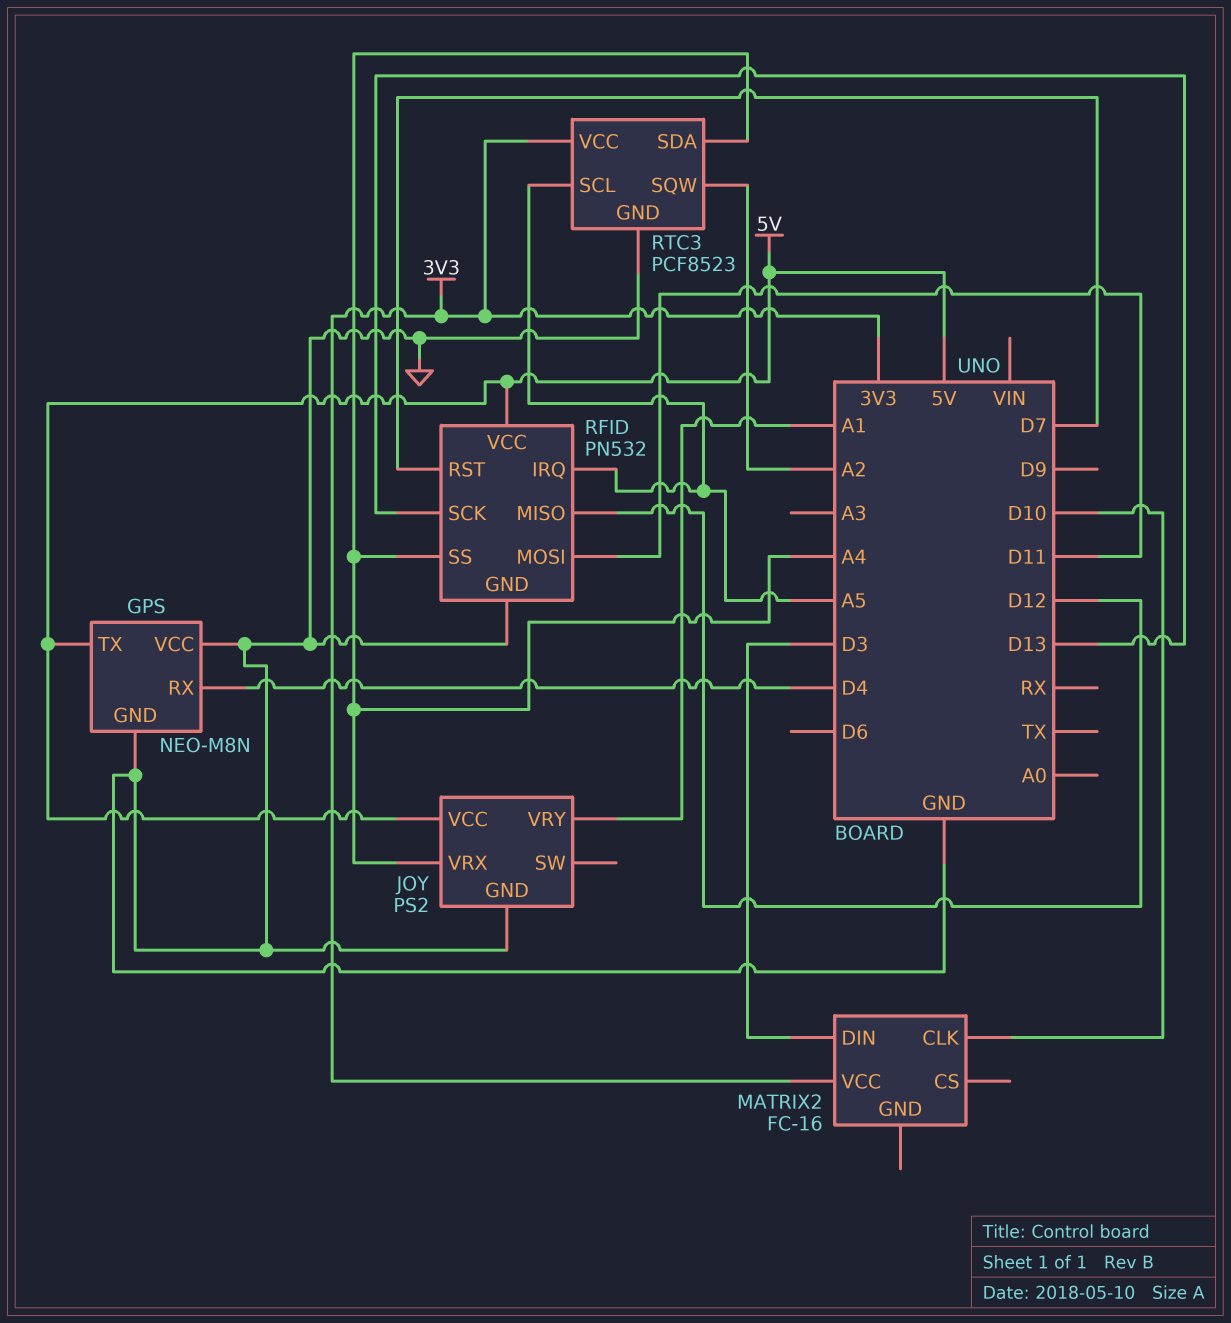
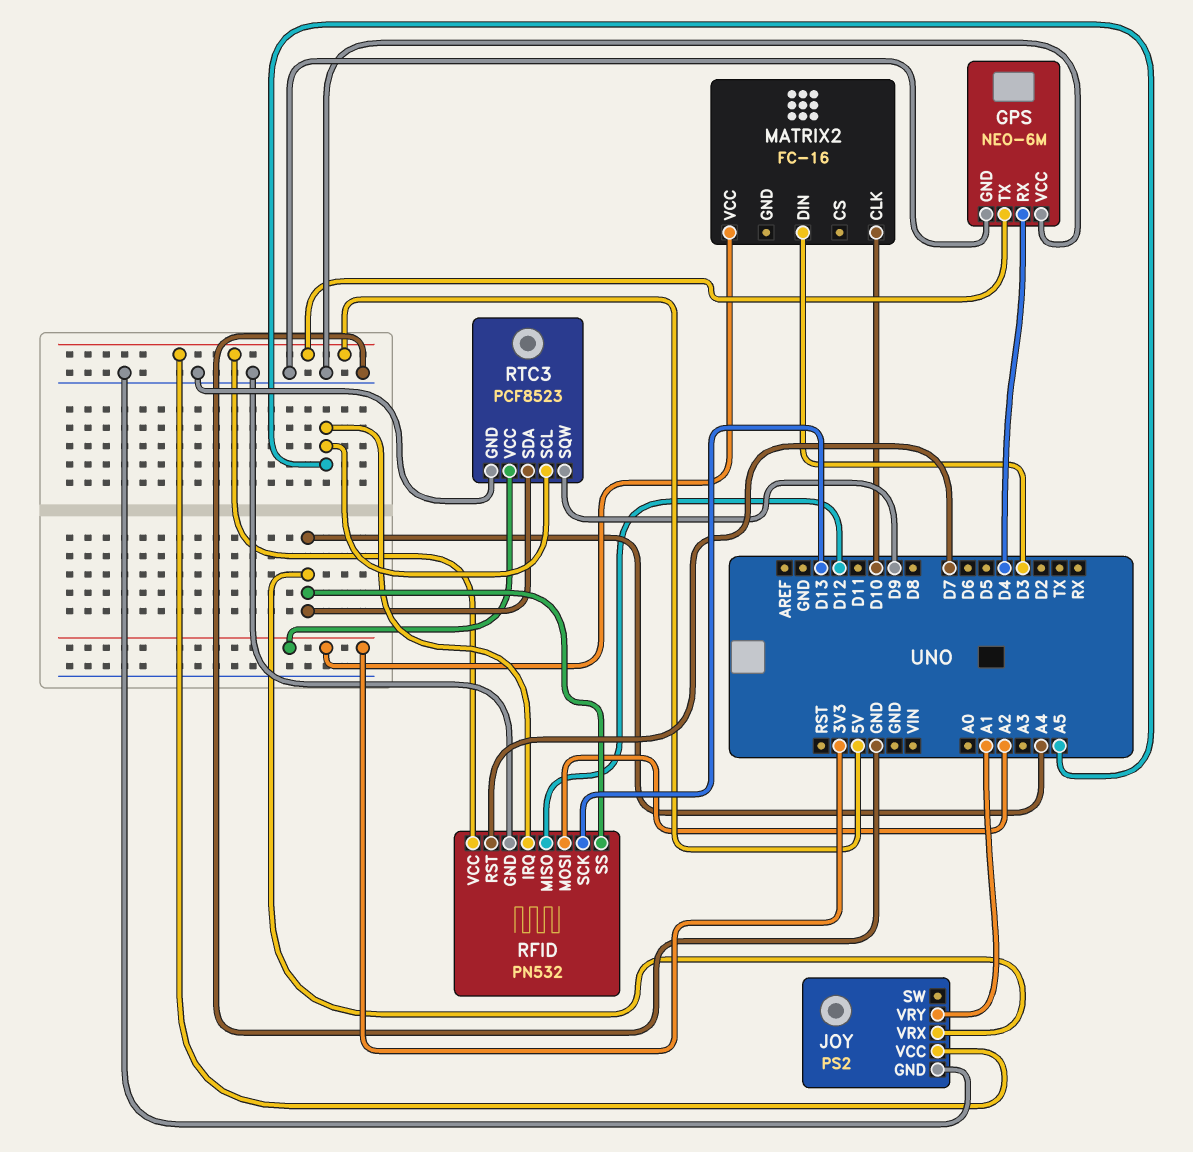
GPS: NEO-M8N -> NEO-6M
RFID pin MOSI: D11 -> A2
RTC3 pin SQW: A2 -> D9

